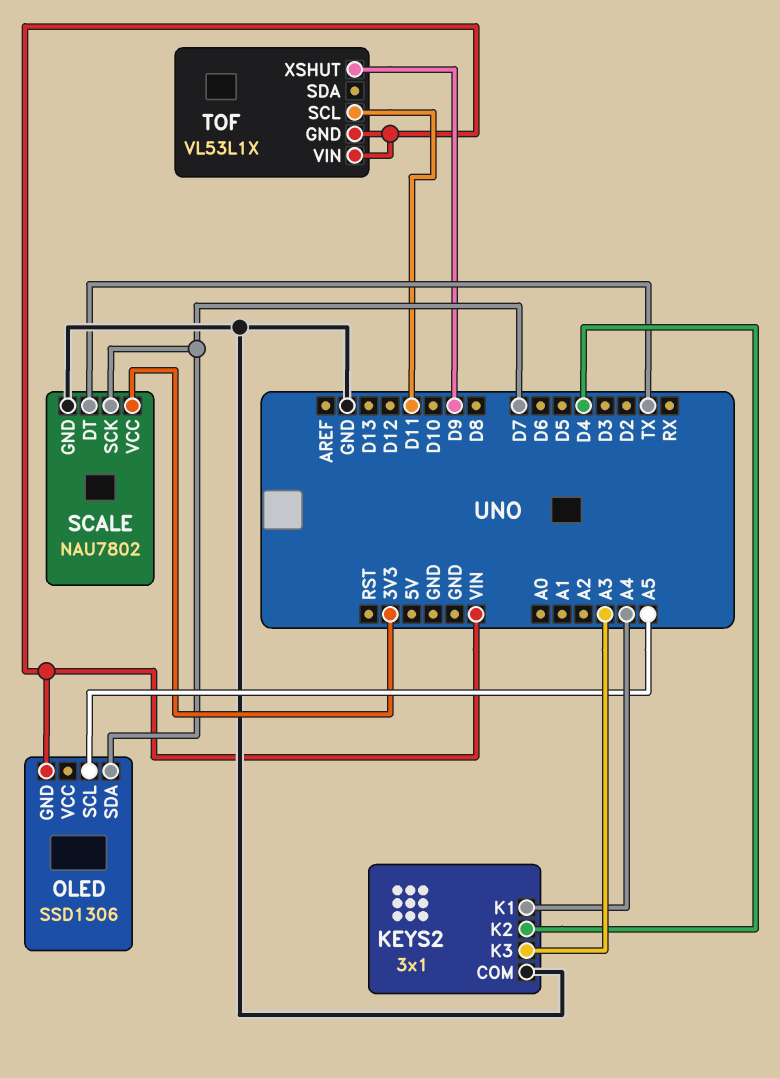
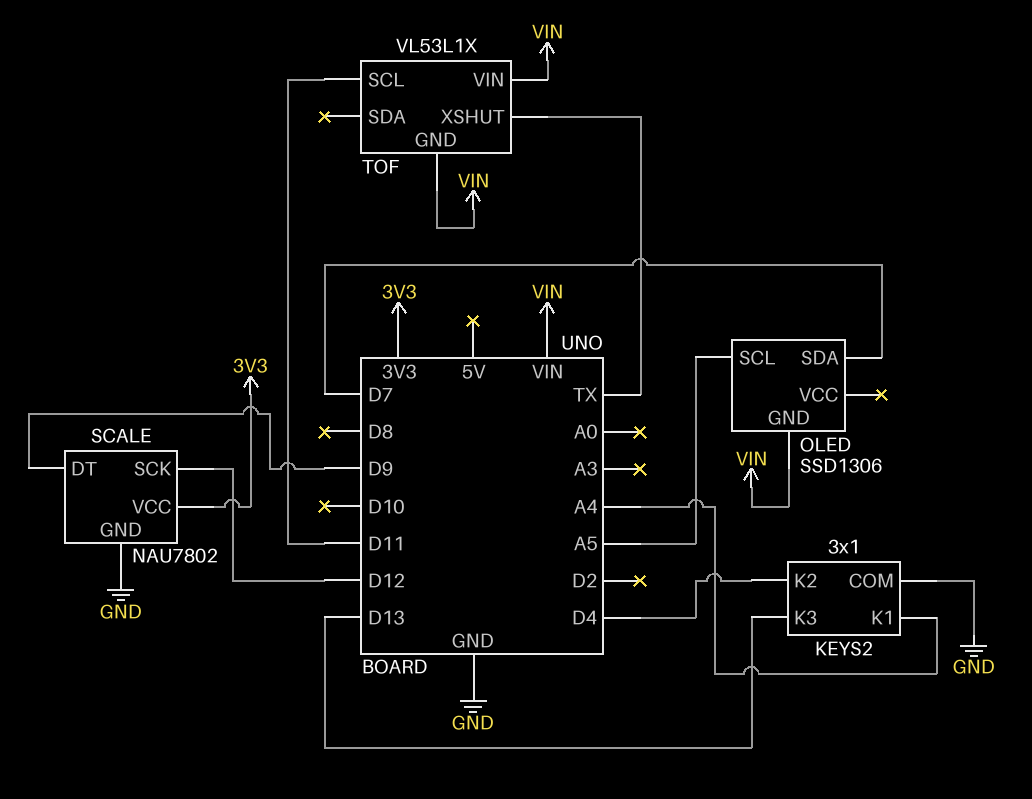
KEYS2 pin K3: A3 -> D13
SCALE pin DT: TX -> D9
SCALE pin SCK: D7 -> D12
TOF pin XSHUT: D9 -> TX

